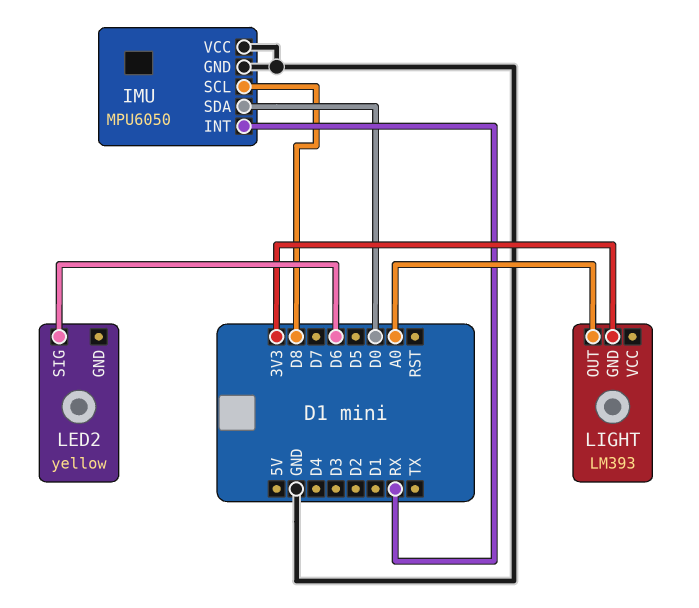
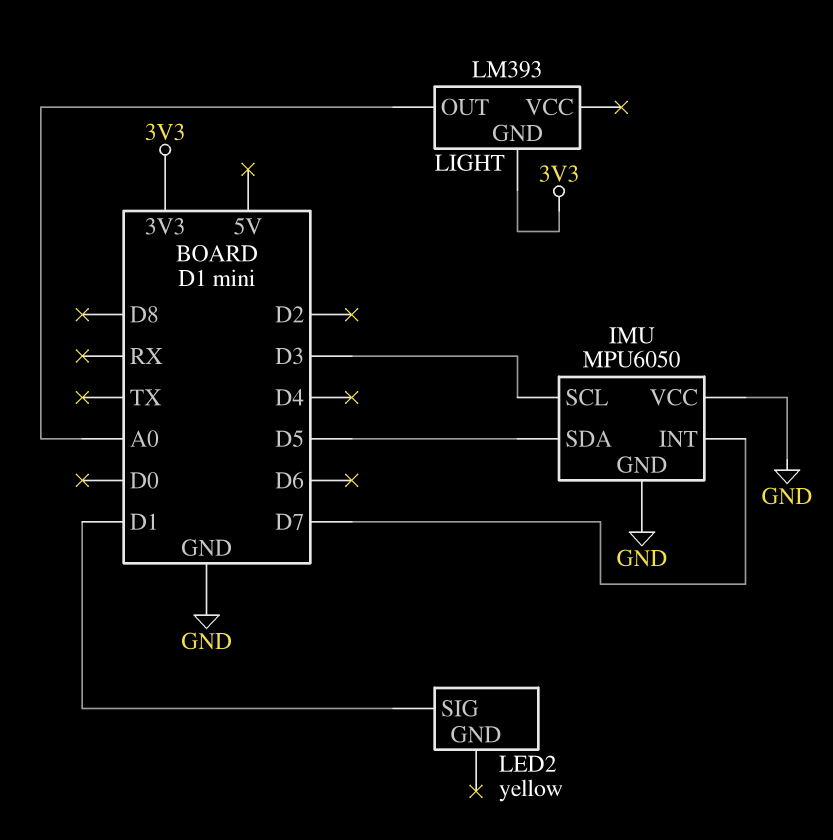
IMU pin INT: RX -> D7
IMU pin SCL: D8 -> D3
IMU pin SDA: D0 -> D5
LED2 pin SIG: D6 -> D1

